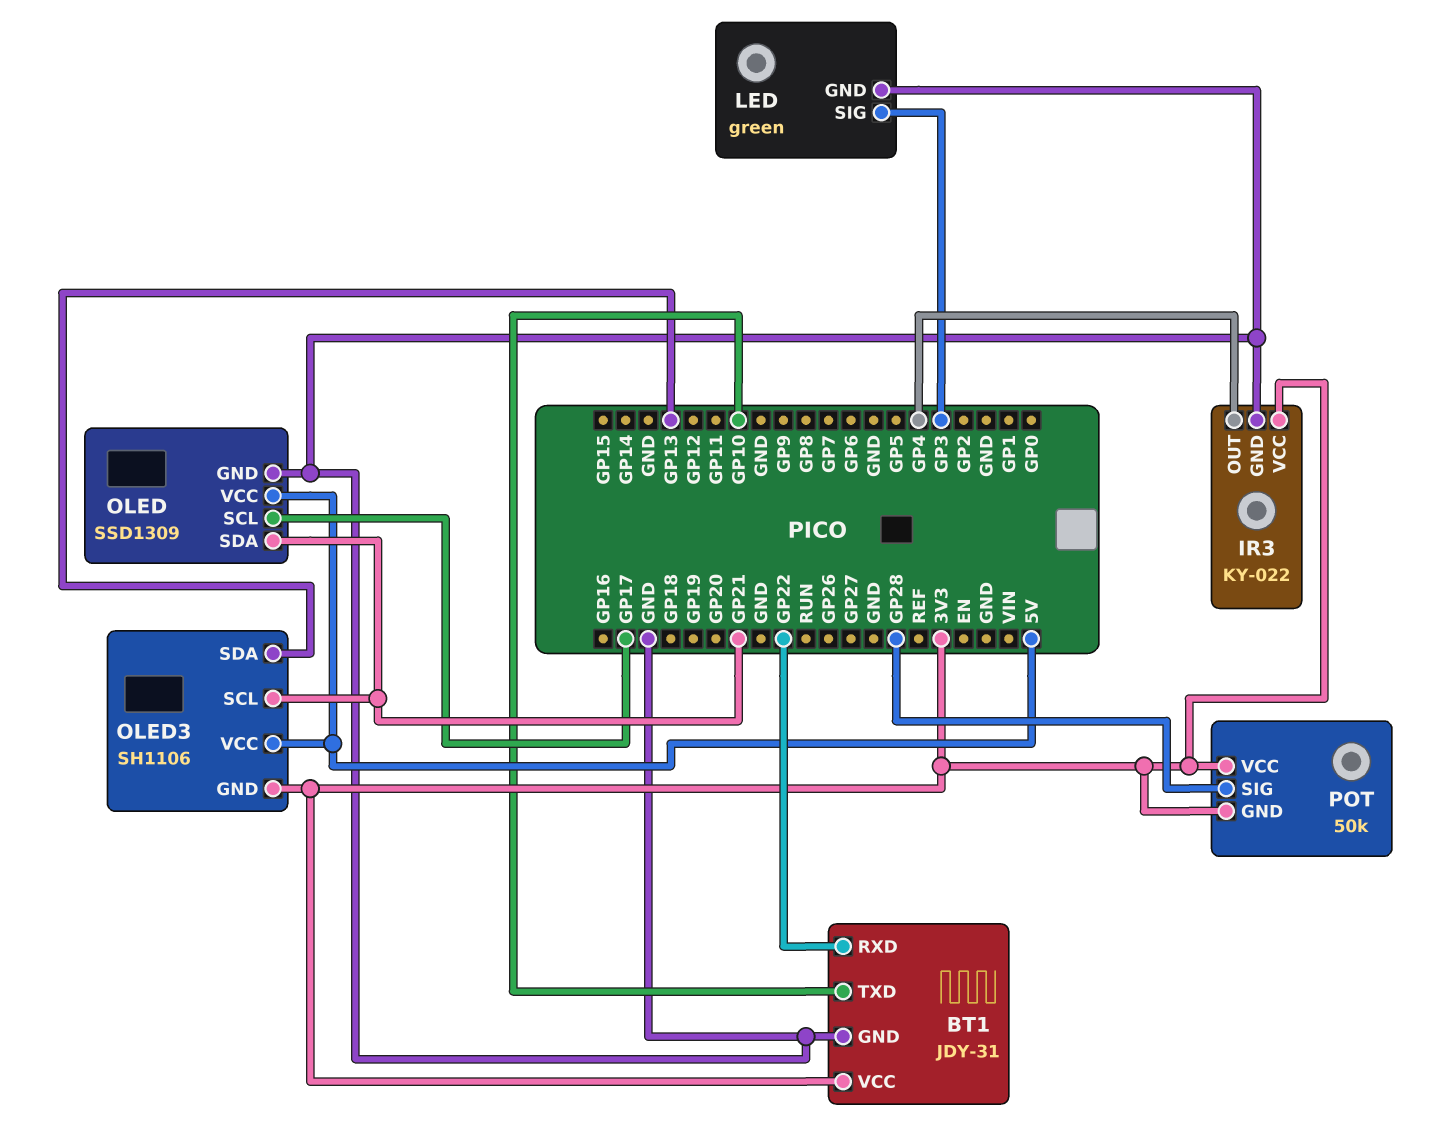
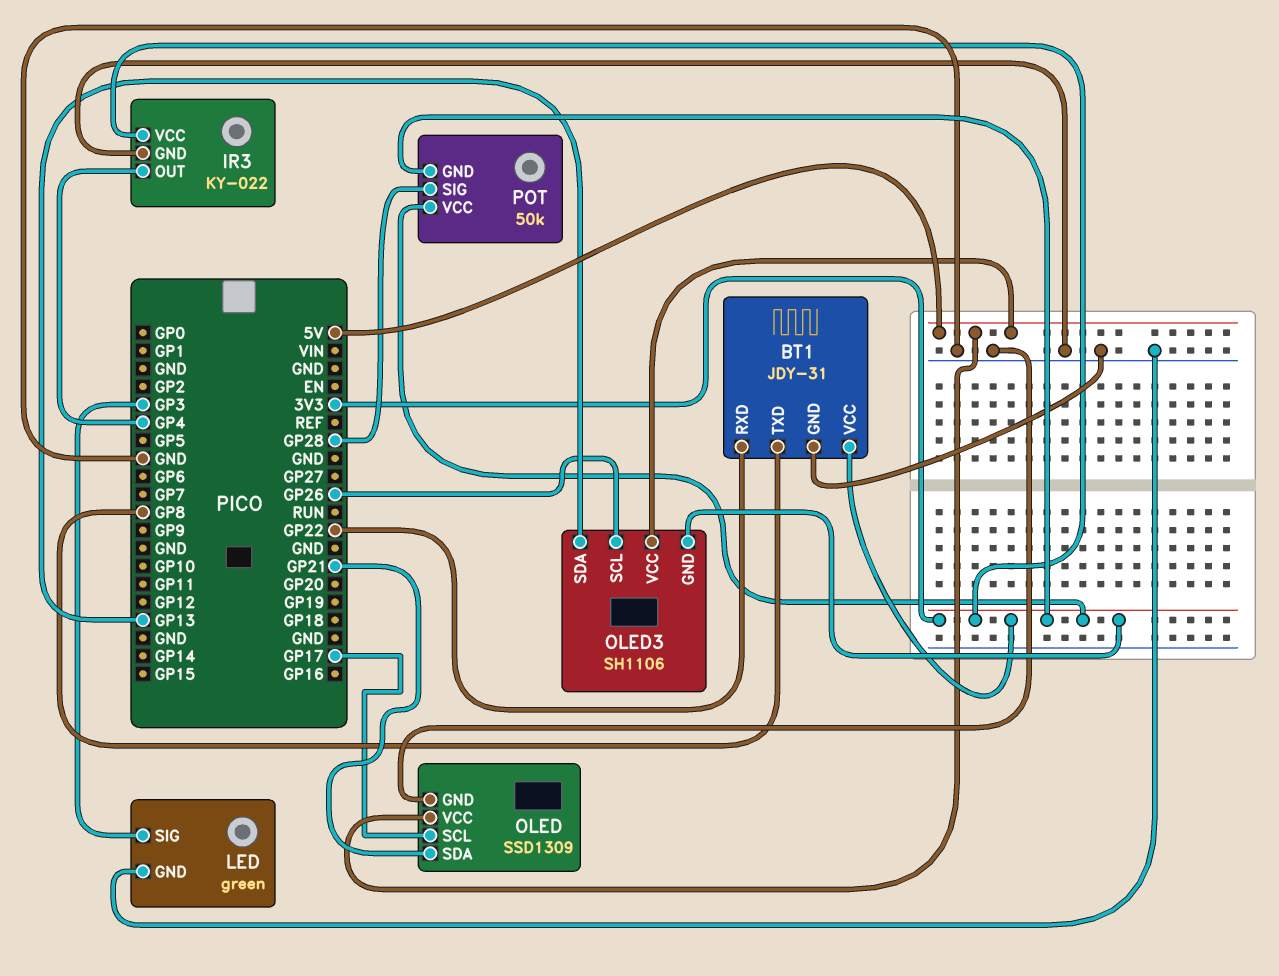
BT1 pin TXD: GP10 -> GP8
OLED3 pin SCL: GP21 -> GP26

